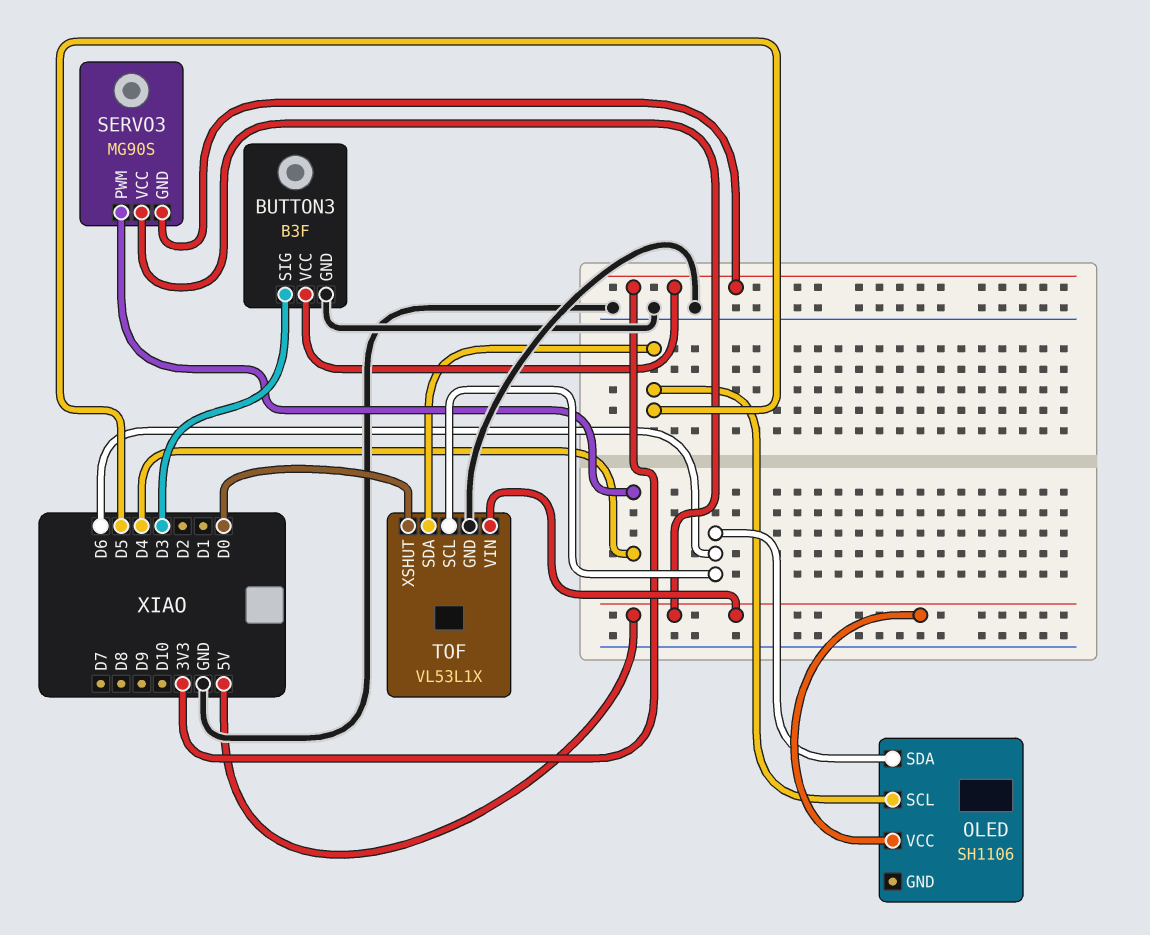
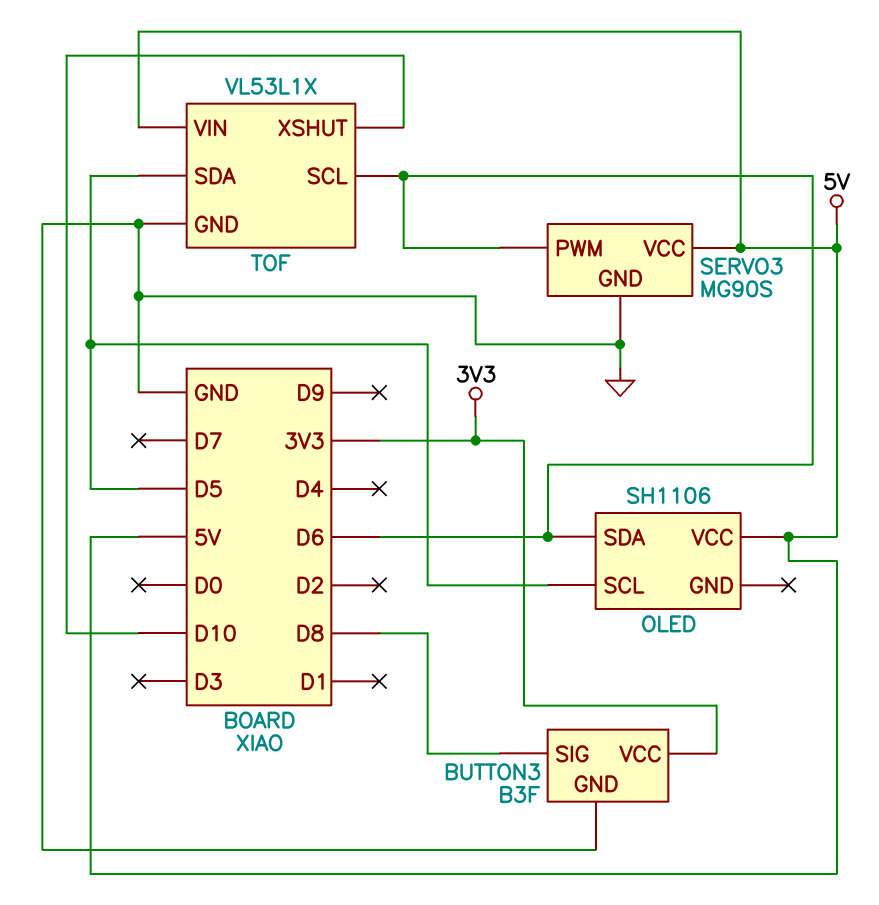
BUTTON3 pin SIG: D3 -> D8
SERVO3 pin GND: 3V3 -> GND
SERVO3 pin PWM: D4 -> D6
TOF pin XSHUT: D0 -> D10

